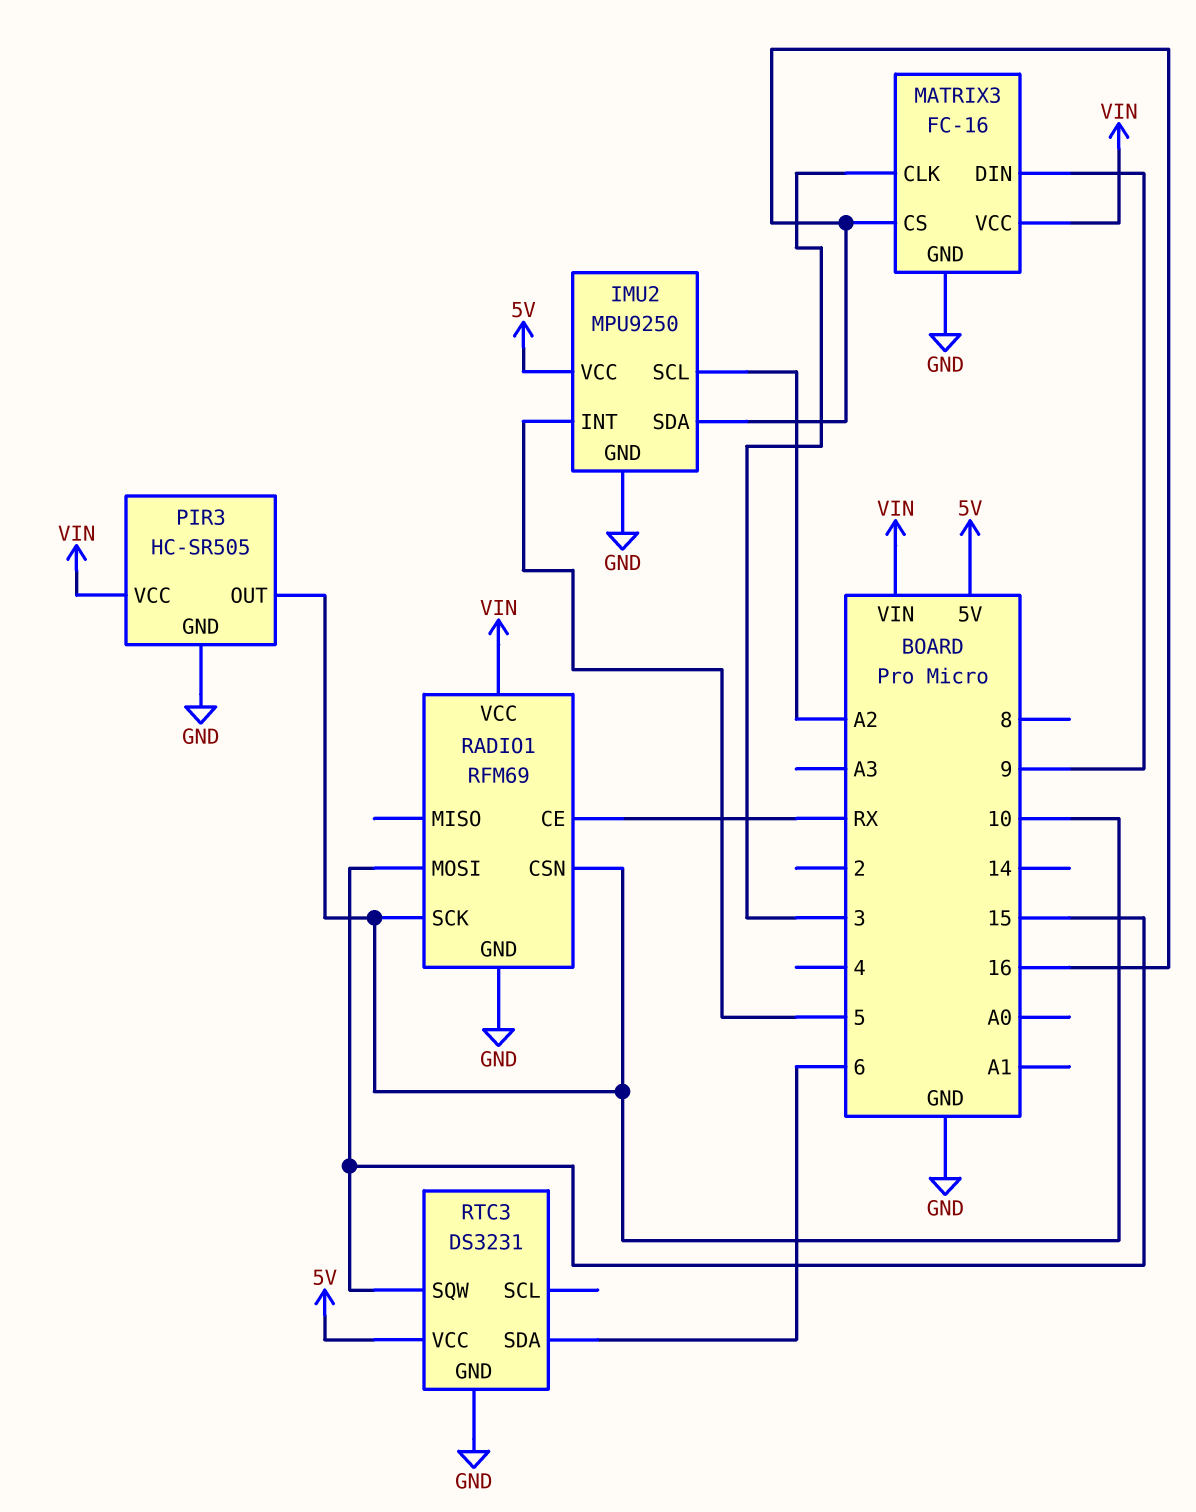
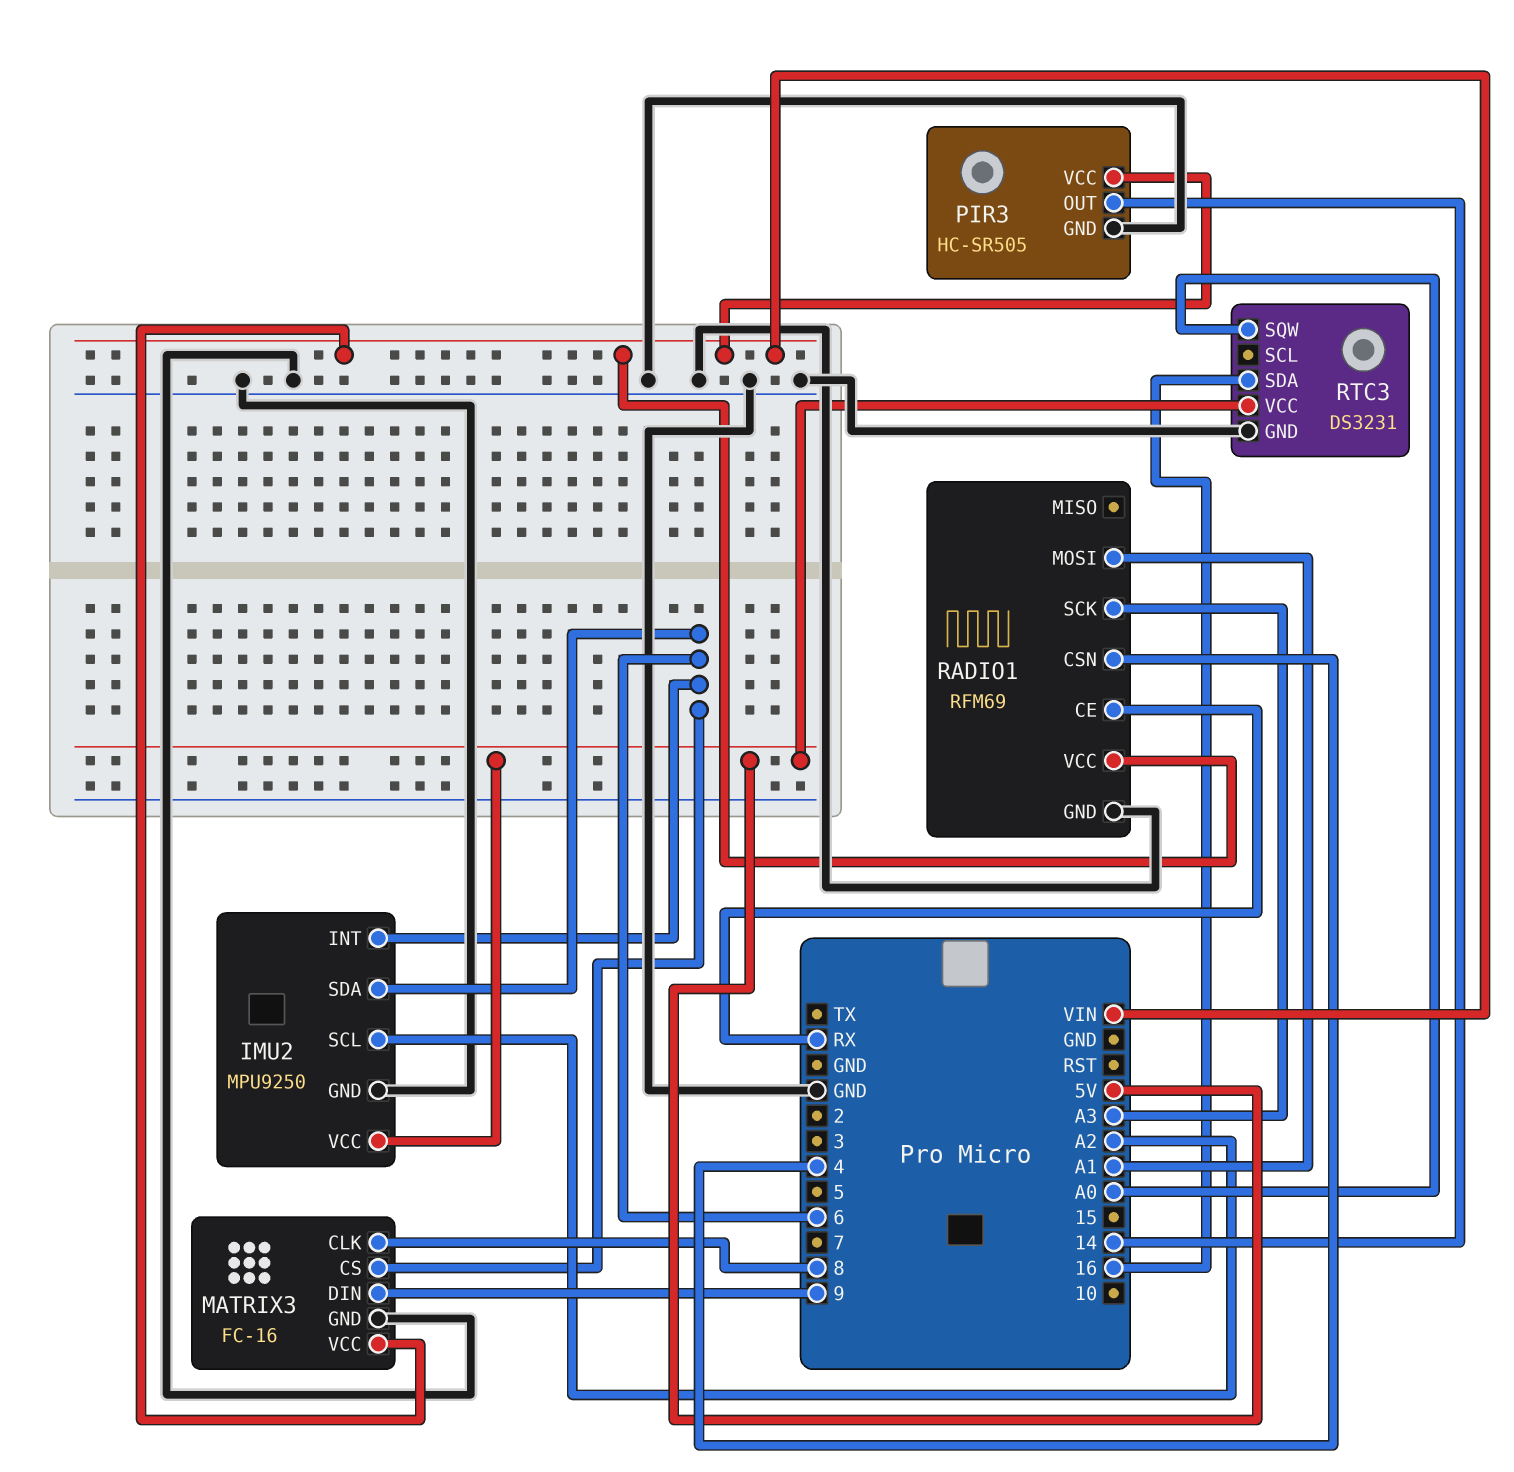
IMU2 pin INT: 5 -> 6
IMU2 pin SDA: 16 -> 6
MATRIX3 pin CLK: 3 -> 8
MATRIX3 pin CS: 16 -> 6
PIR3 pin OUT: 10 -> 14
RADIO1 pin CSN: 10 -> 4
RADIO1 pin MOSI: 15 -> A1
RADIO1 pin SCK: 10 -> A3
RTC3 pin SDA: 6 -> 16
RTC3 pin SQW: 15 -> A0

